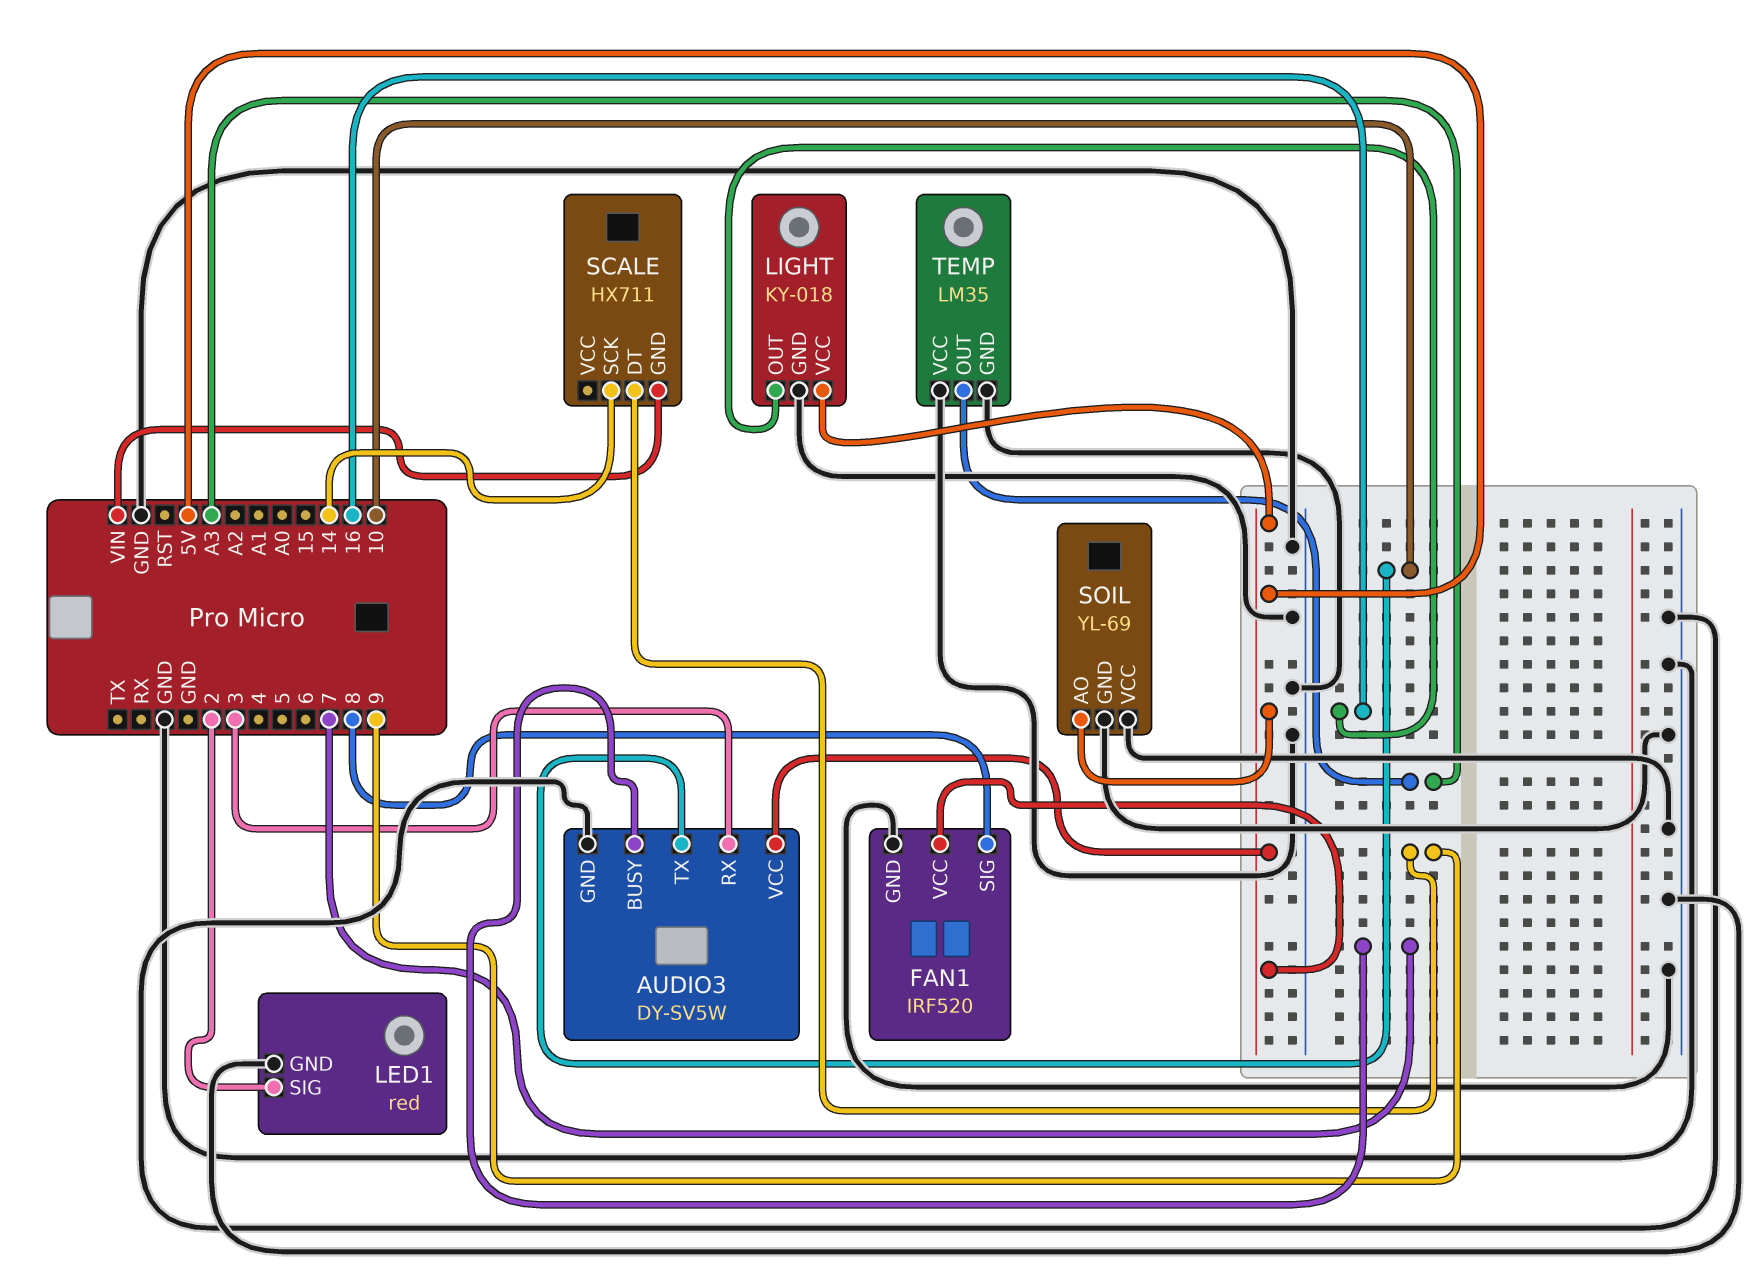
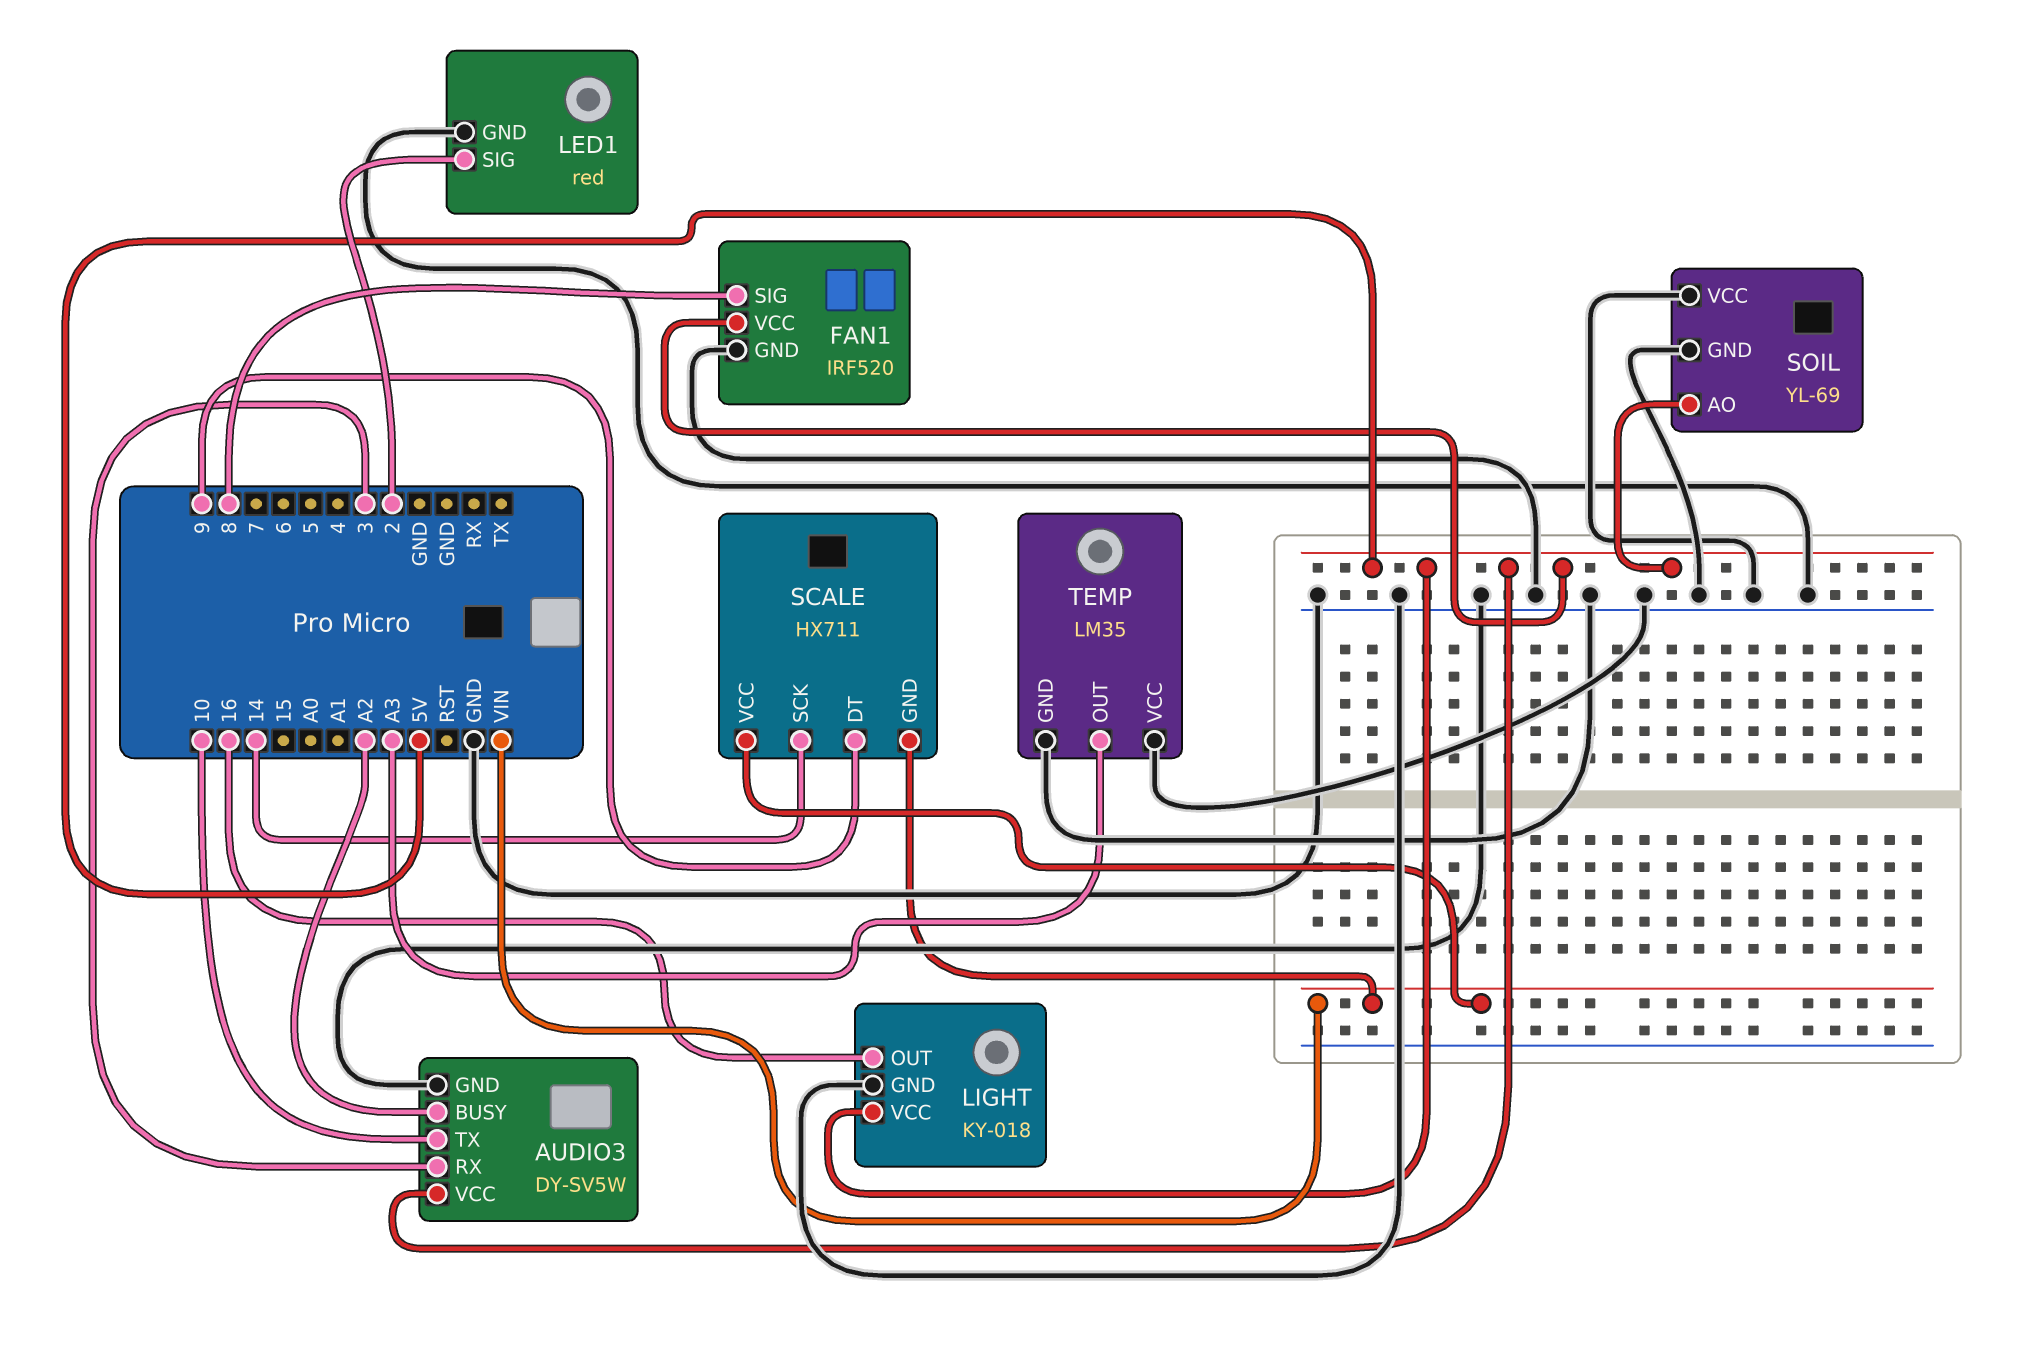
AUDIO3 pin BUSY: 7 -> A2
SCALE pin VCC: none -> VIN

